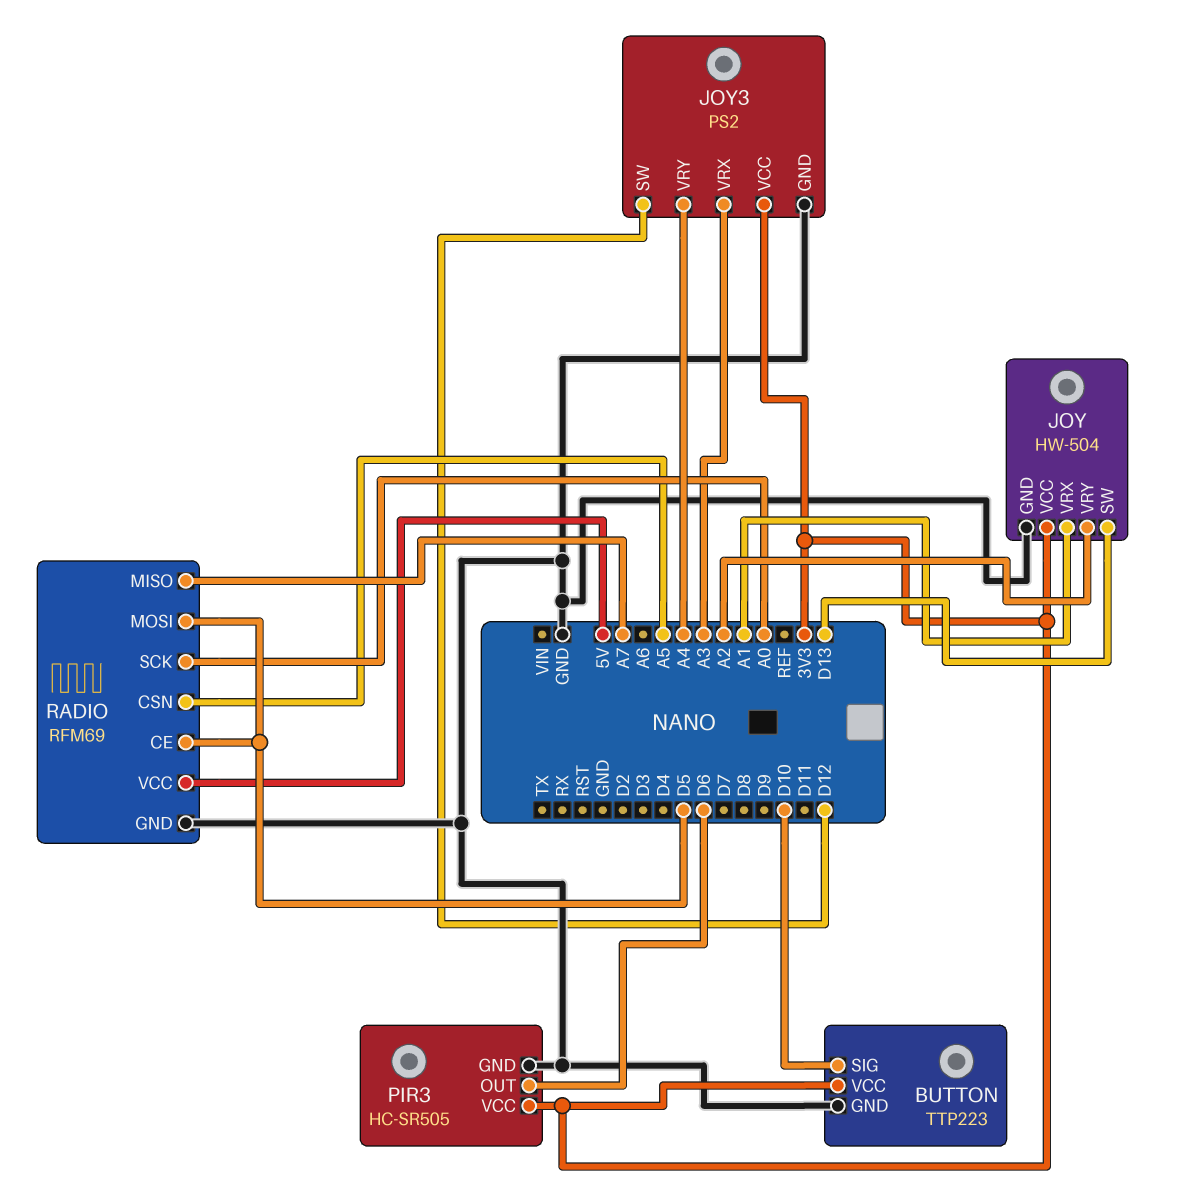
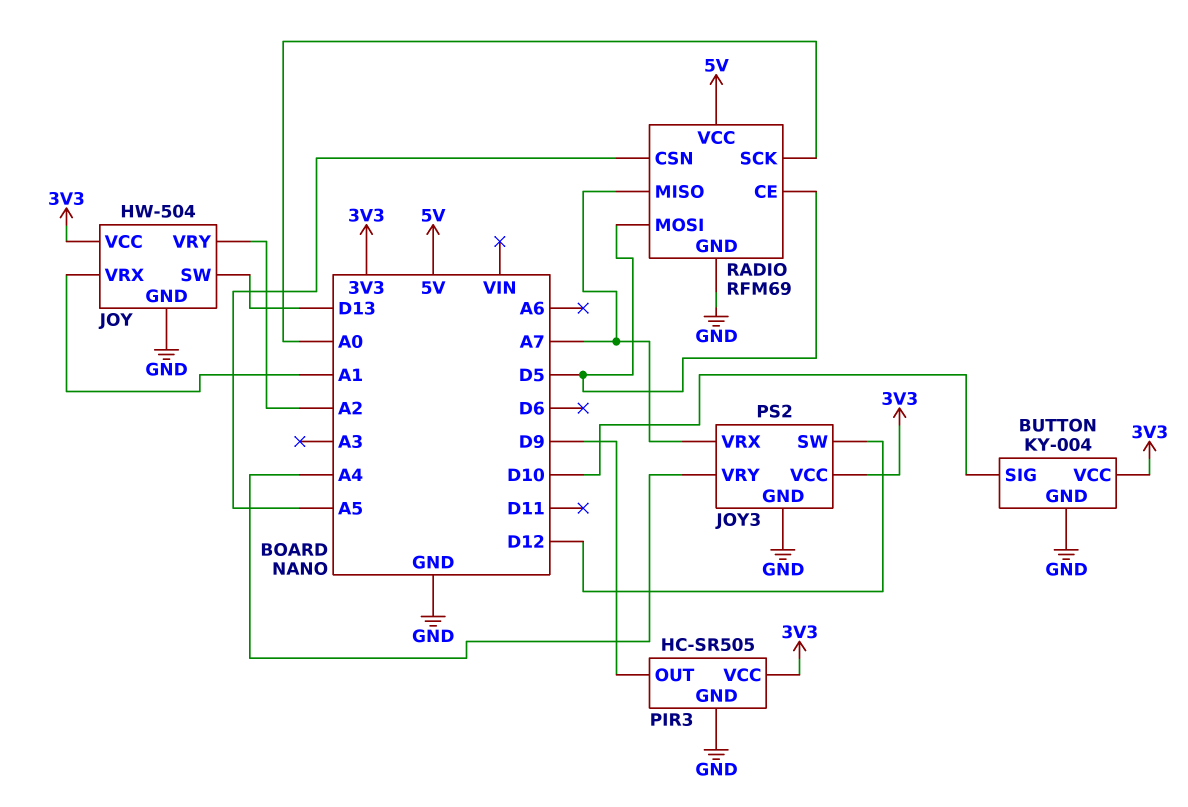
BUTTON: TTP223 -> KY-004
JOY3 pin VRX: A3 -> A7
PIR3 pin OUT: D6 -> D9

